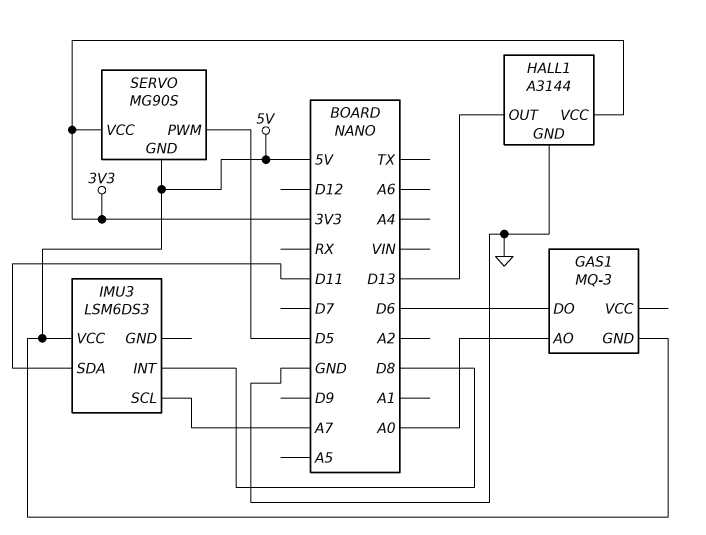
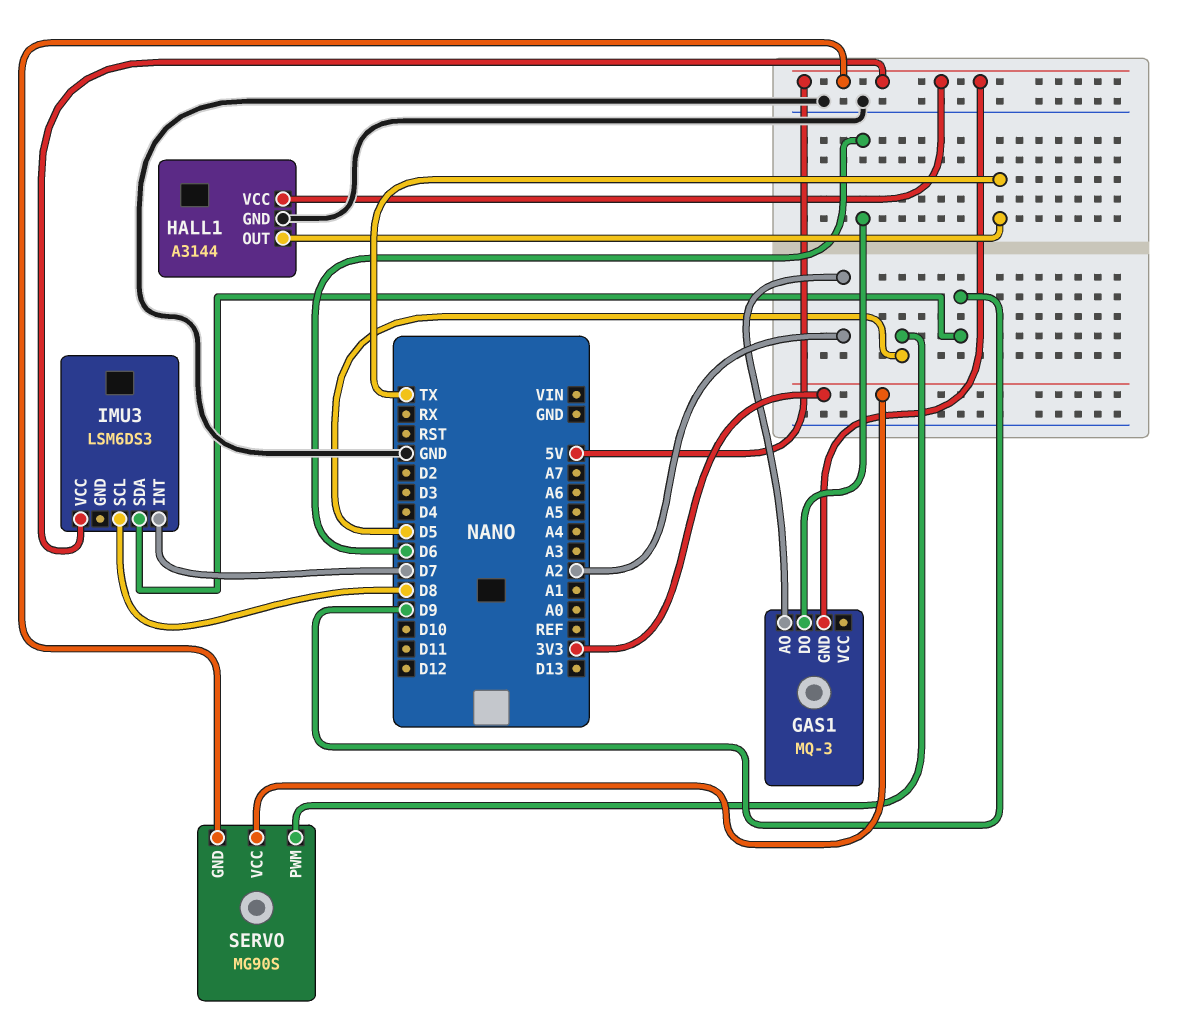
GAS1 pin AO: A0 -> A2
HALL1 pin OUT: D13 -> TX
HALL1 pin VCC: 3V3 -> 5V
IMU3 pin INT: D8 -> D7
IMU3 pin SCL: A7 -> D8
IMU3 pin SDA: D11 -> D9

